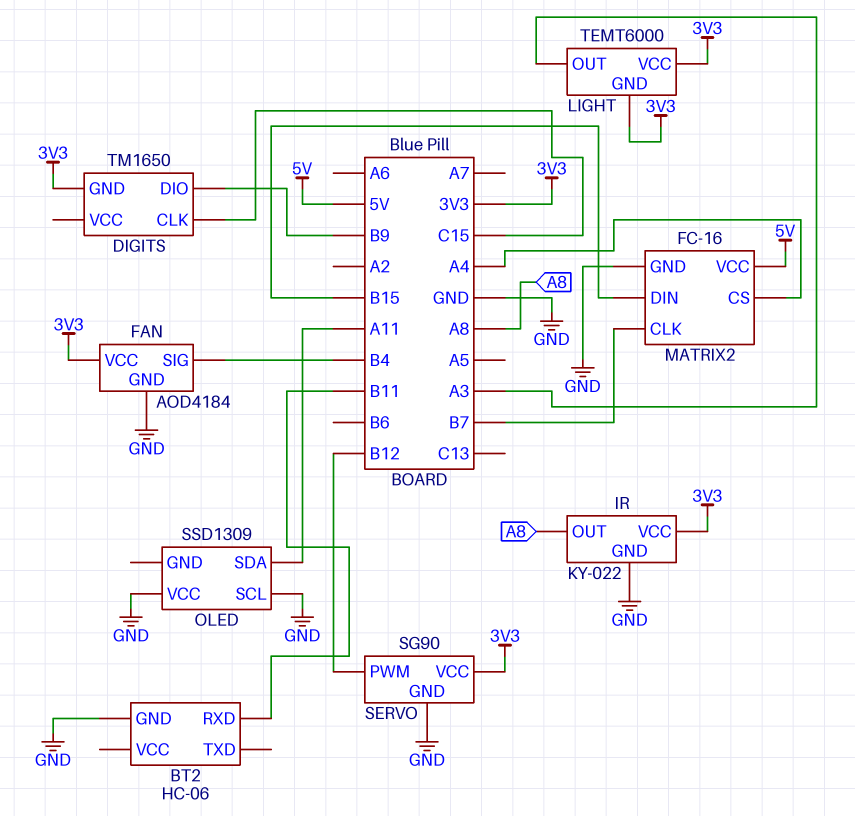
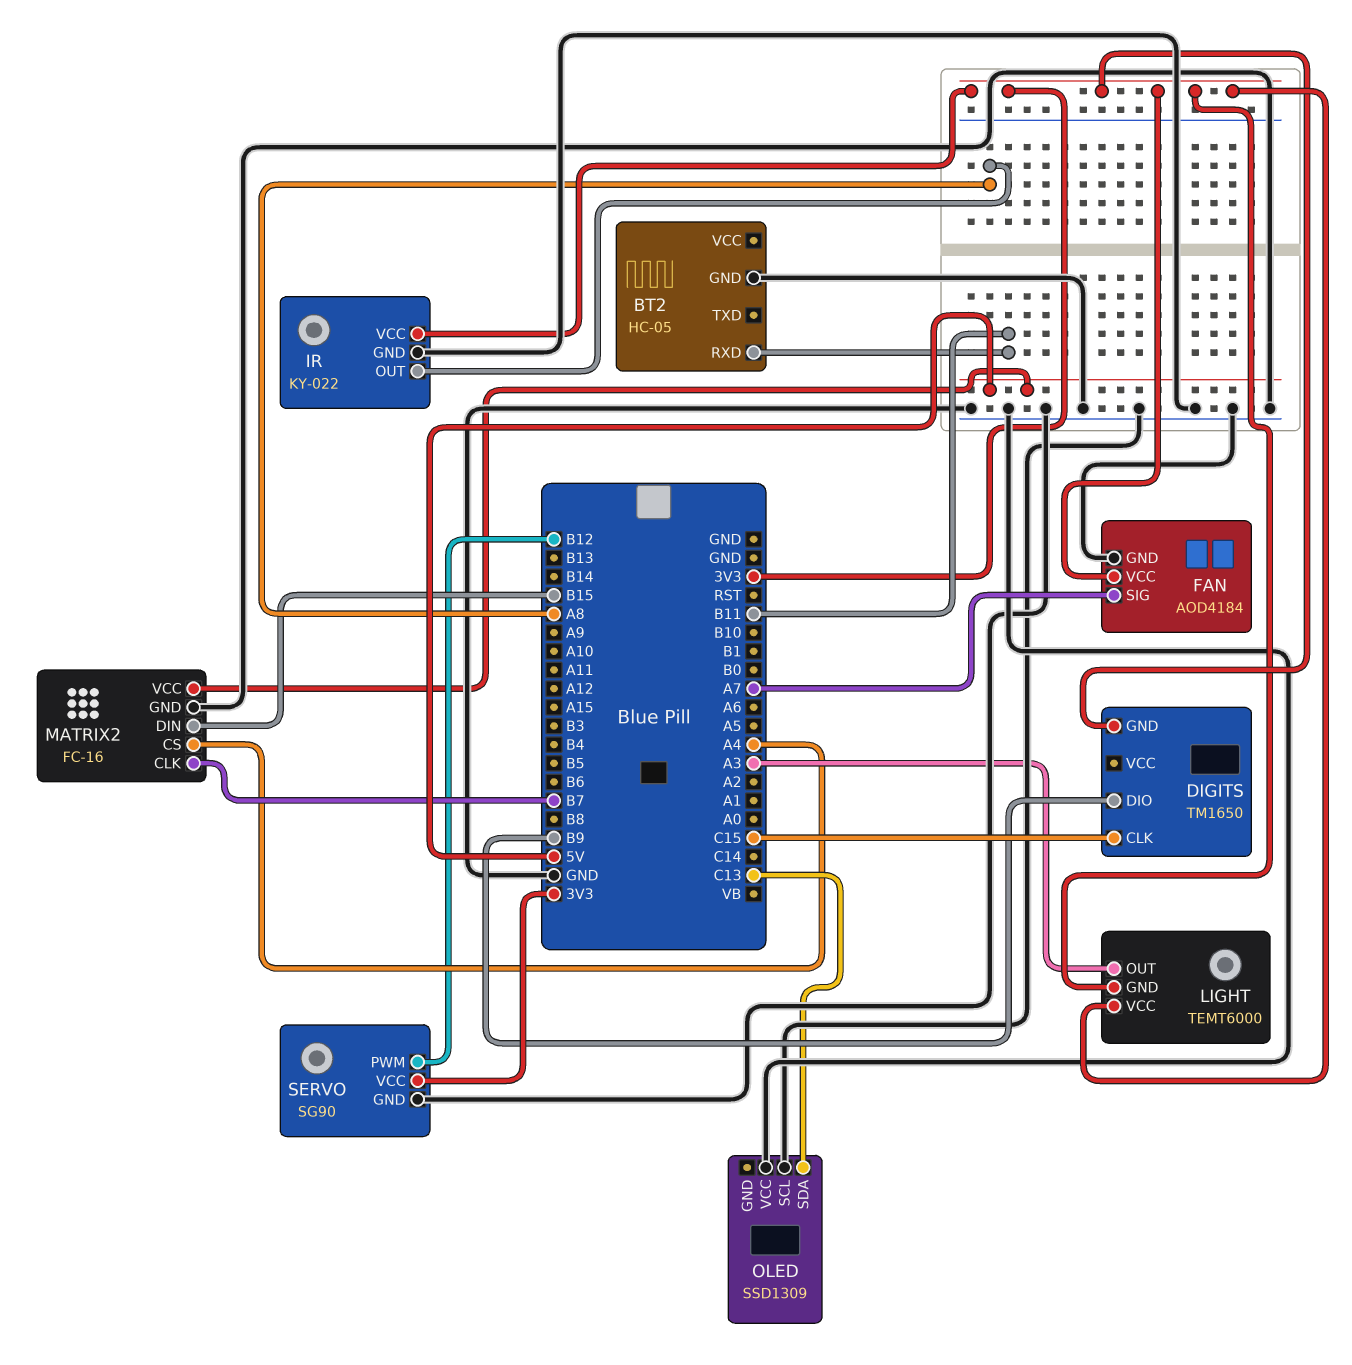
BT2: HC-06 -> HC-05
FAN pin SIG: B4 -> A7
OLED pin SDA: A11 -> C13

